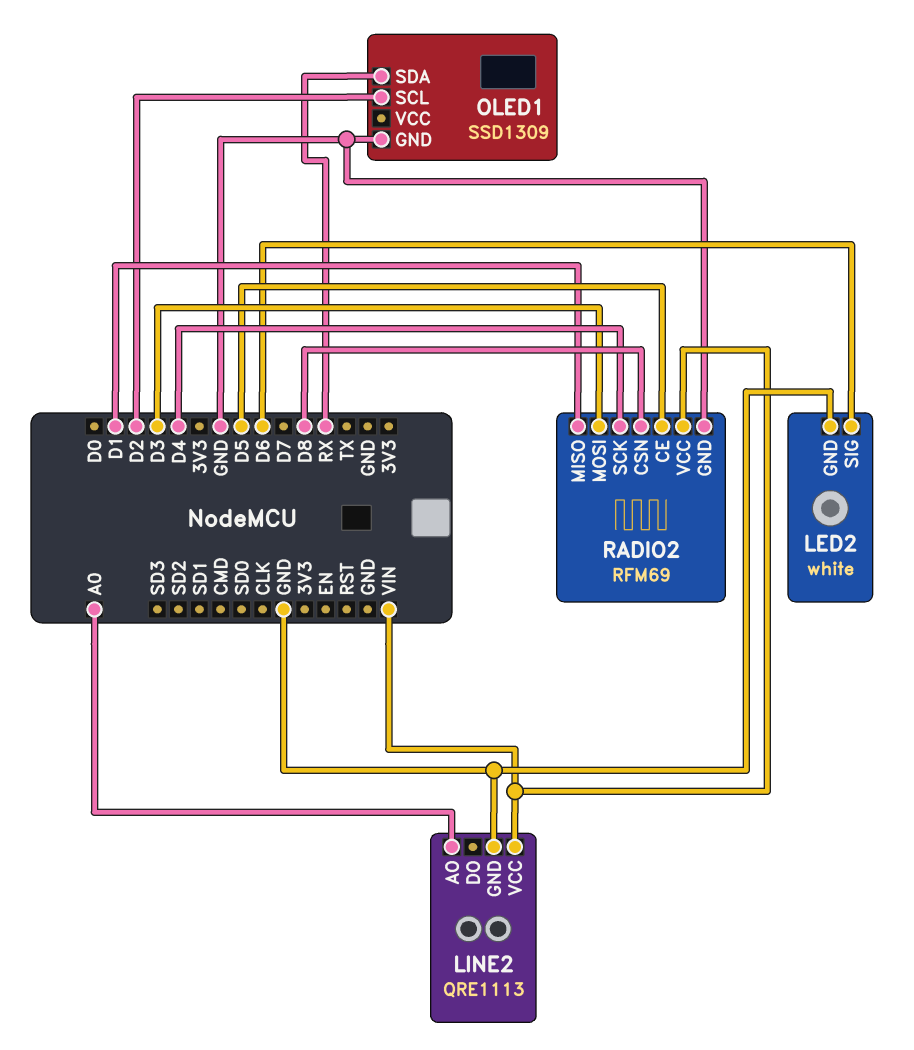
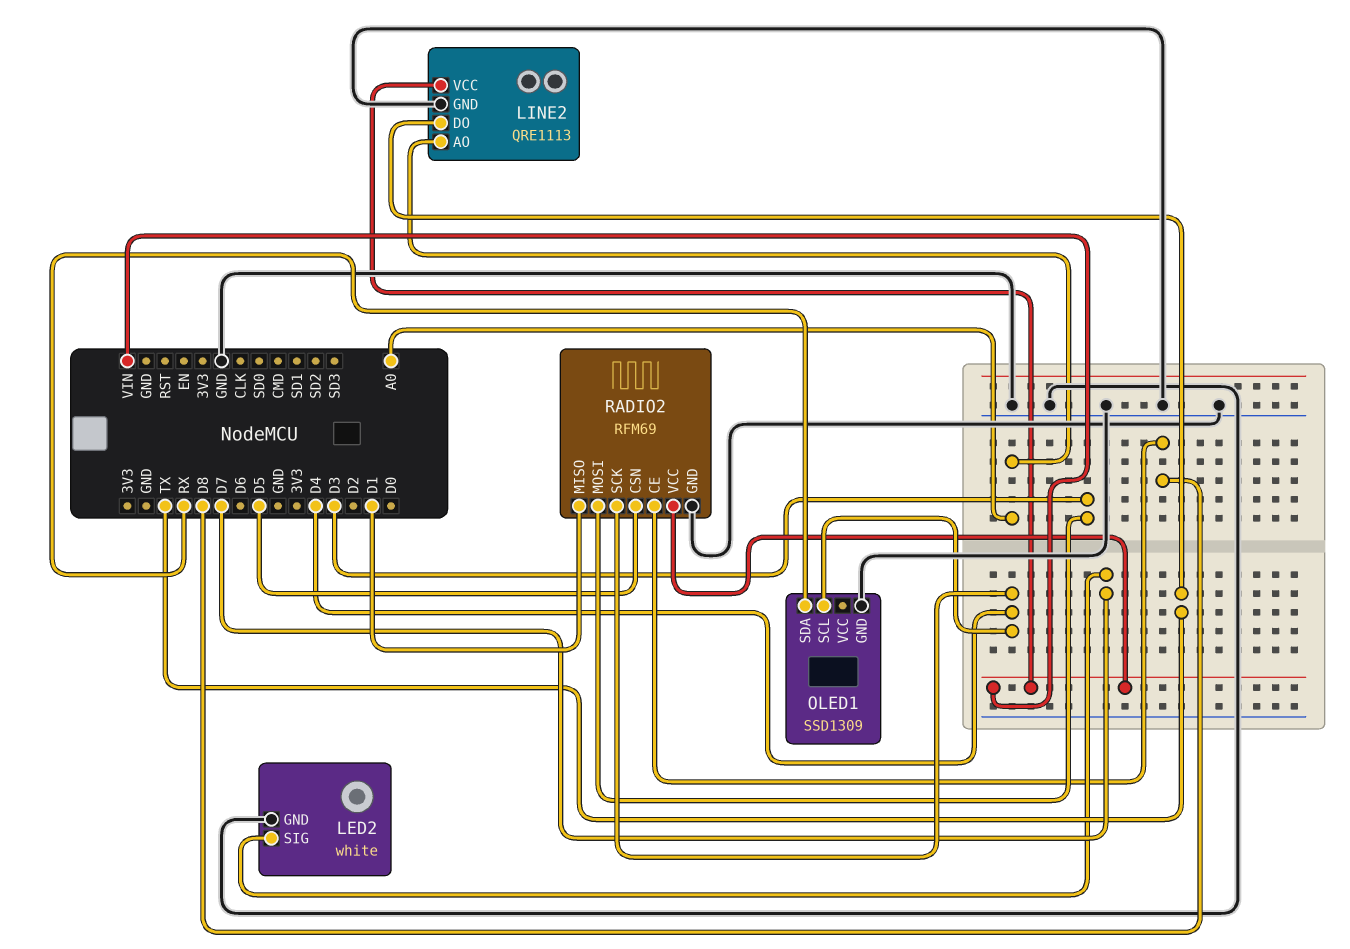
LED2 pin SIG: D6 -> D7
LINE2 pin DO: none -> TX
OLED1 pin SCL: D2 -> D4
RADIO2 pin CE: D5 -> D8
RADIO2 pin CSN: D8 -> D5

